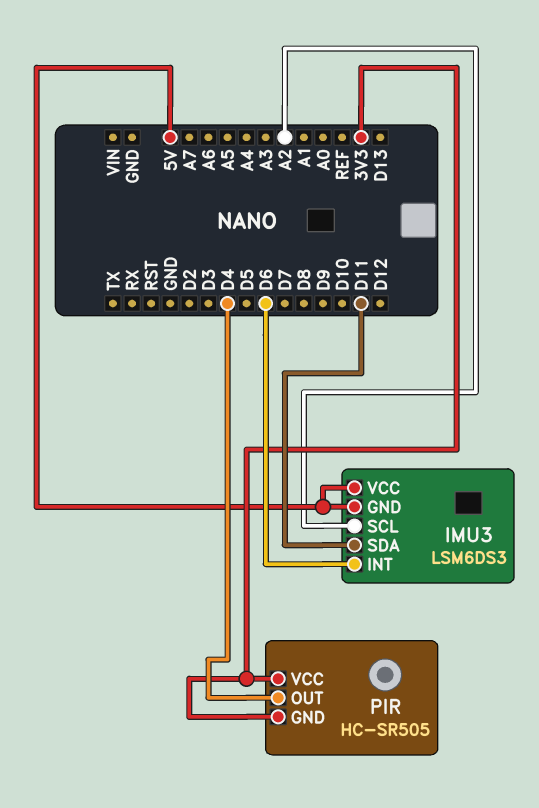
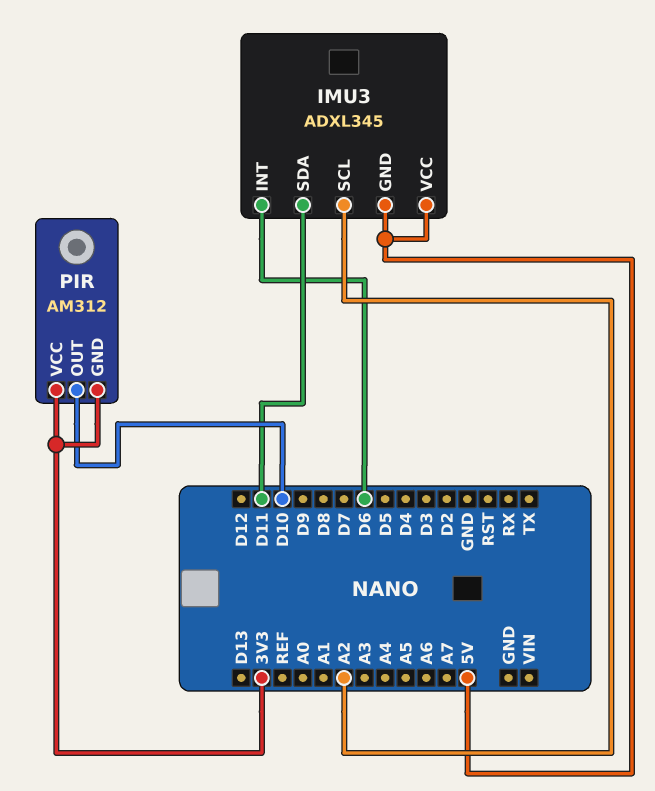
IMU3: LSM6DS3 -> ADXL345
PIR: HC-SR505 -> AM312
PIR pin OUT: D4 -> D10

